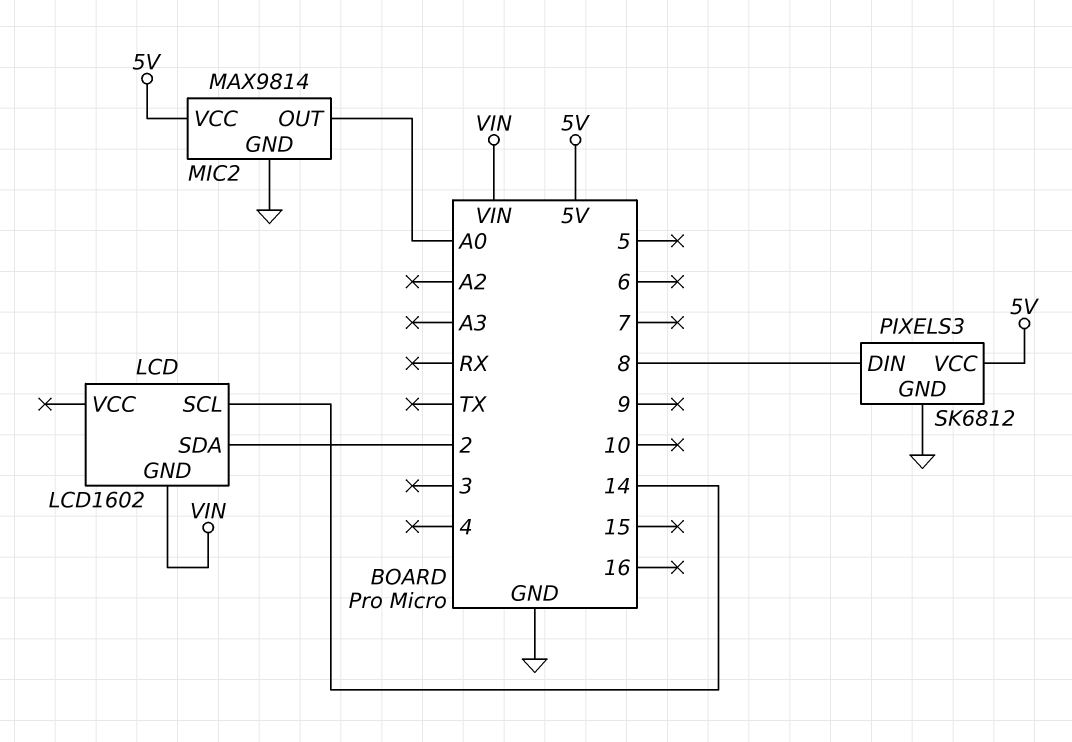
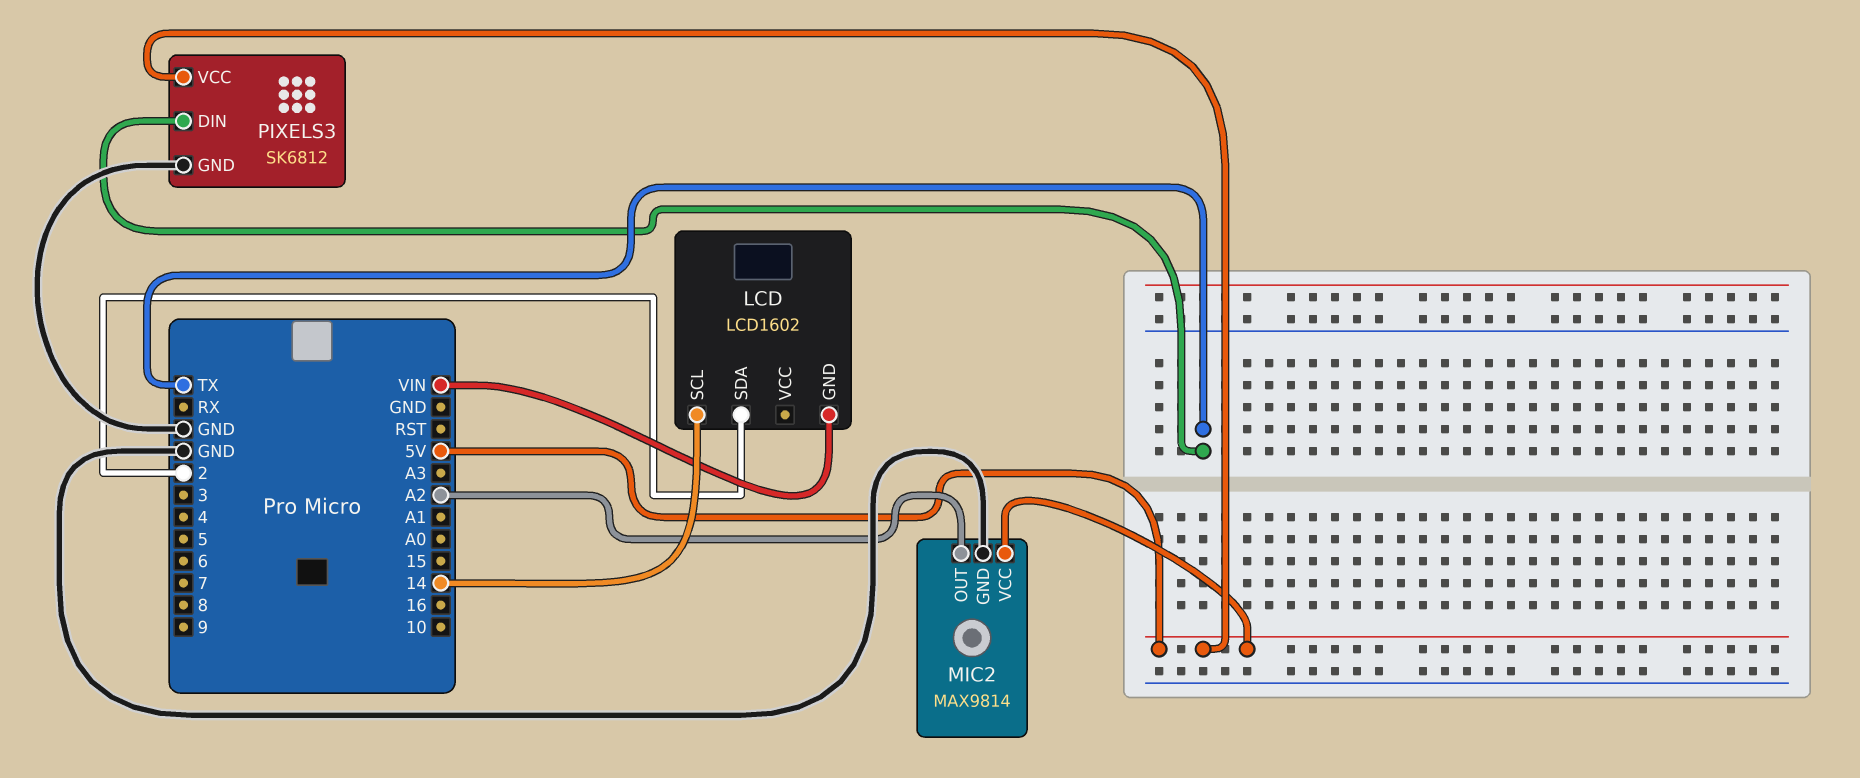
MIC2 pin OUT: A0 -> A2
PIXELS3 pin DIN: 8 -> TX

